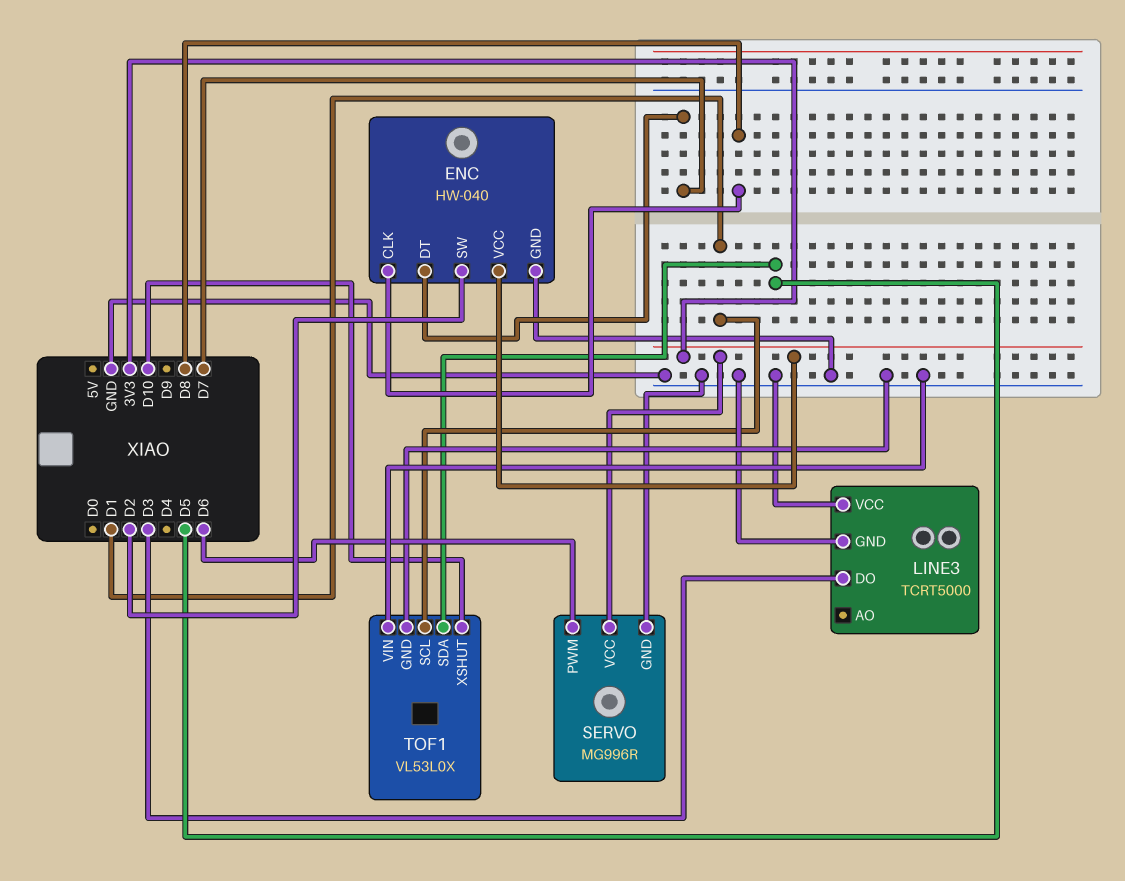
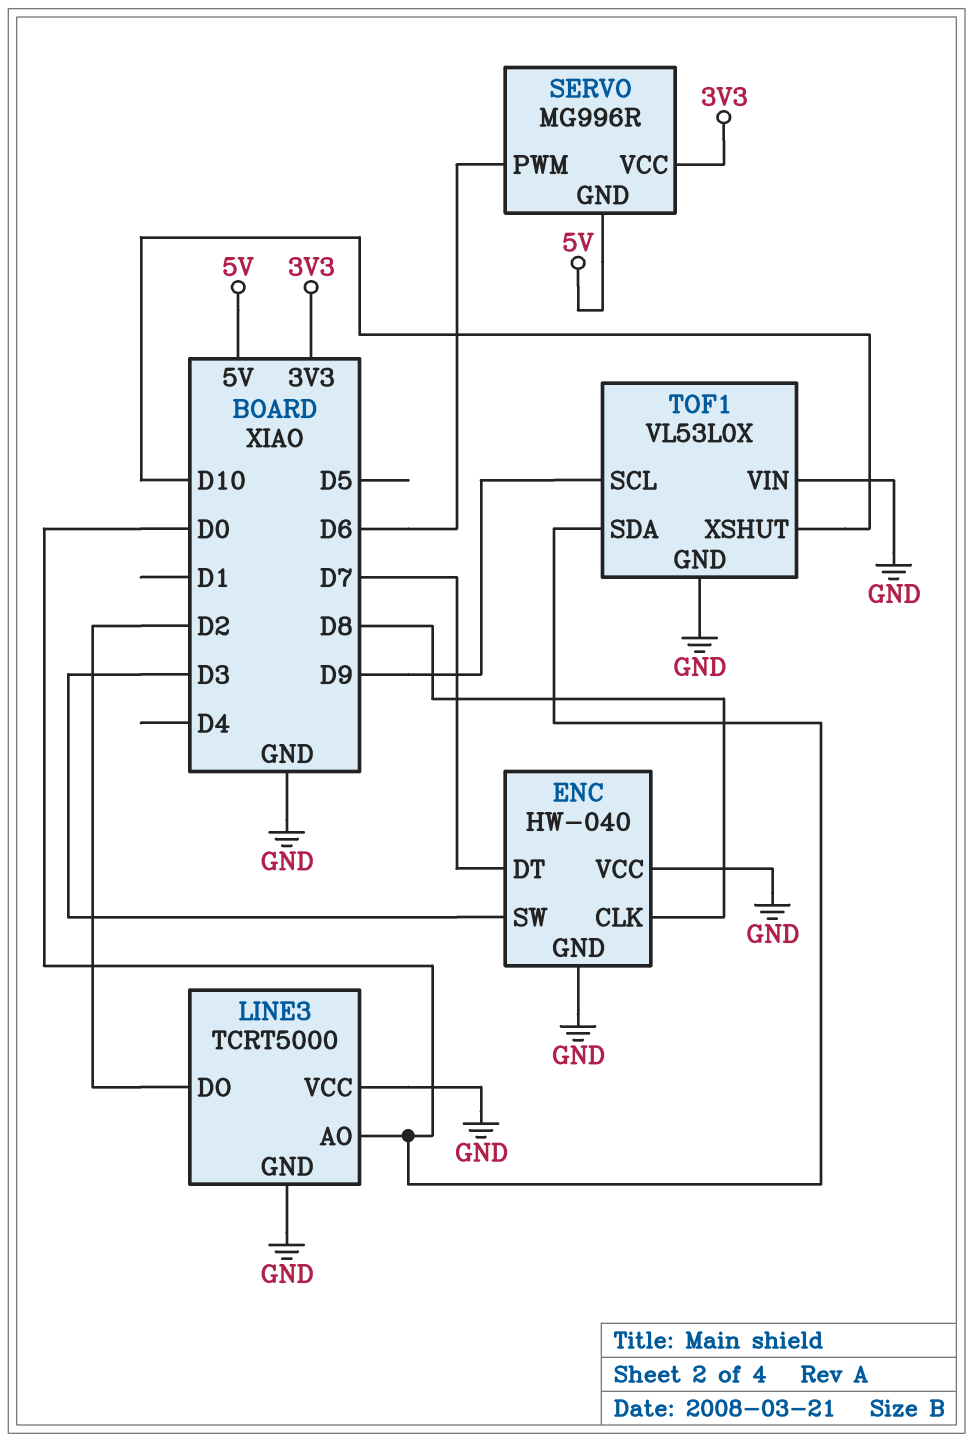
ENC pin SW: D2 -> D3
ENC pin VCC: 3V3 -> GND
LINE3 pin AO: none -> D0
LINE3 pin DO: D3 -> D2
SERVO pin GND: GND -> 5V
TOF1 pin SCL: D1 -> D9
TOF1 pin SDA: D5 -> D0

